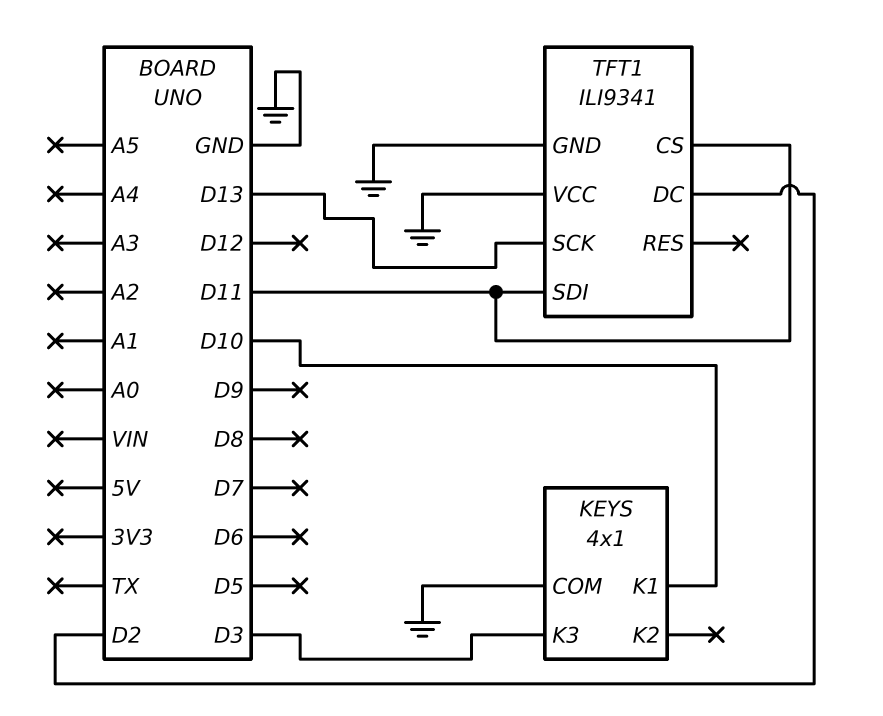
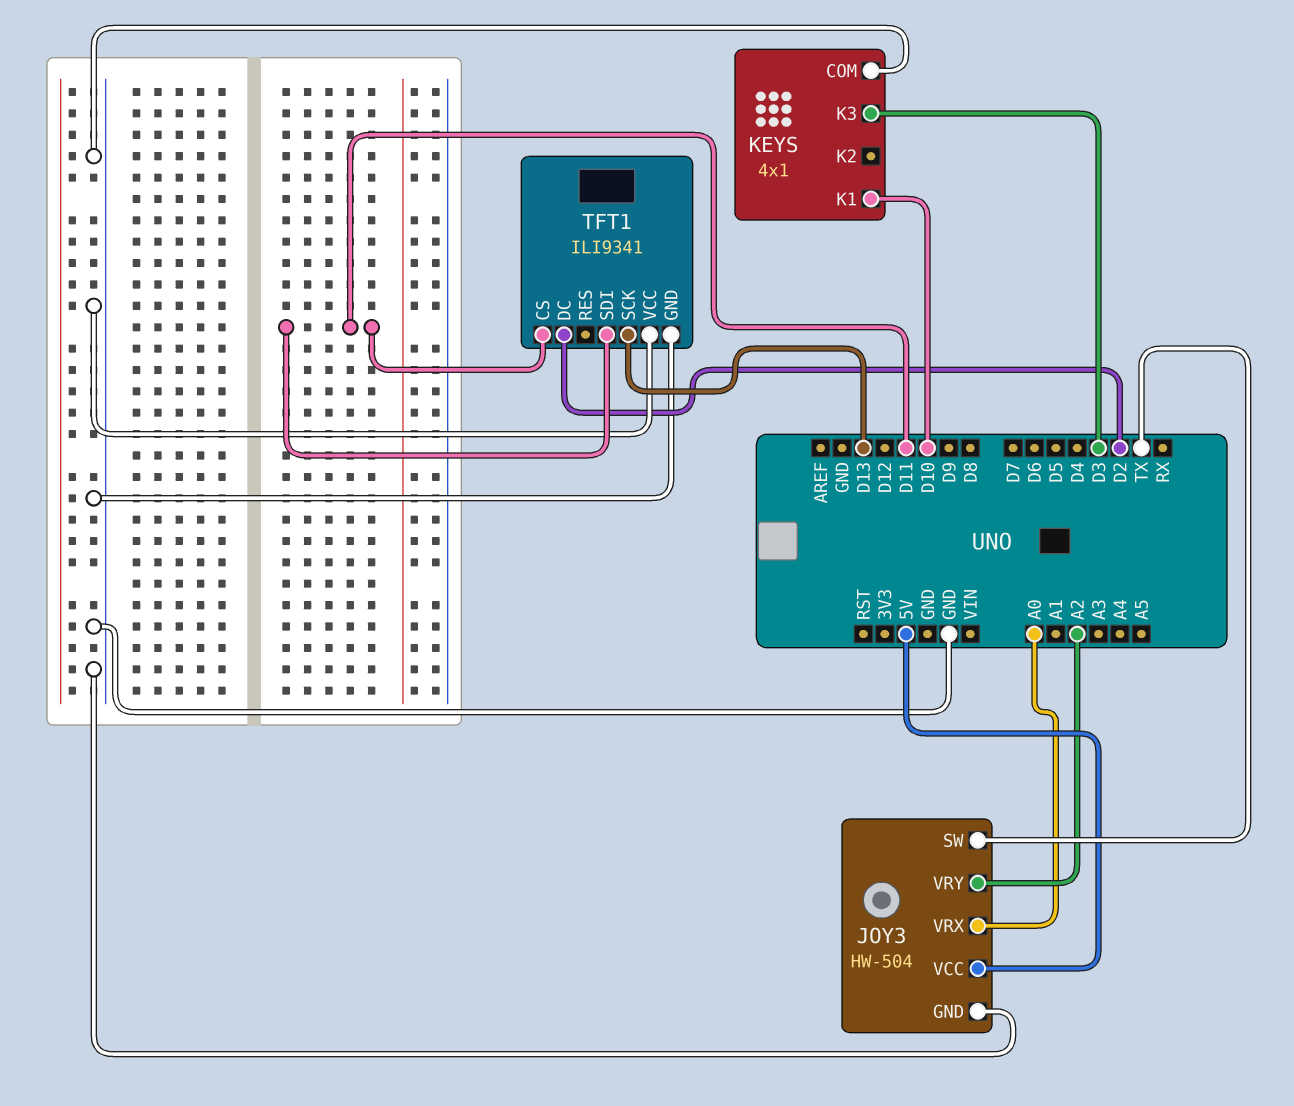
JOY3: none -> HW-504
JOY3 pin GND: none -> GND
JOY3 pin SW: none -> TX
JOY3 pin VCC: none -> 5V
JOY3 pin VRX: none -> A0
JOY3 pin VRY: none -> A2

